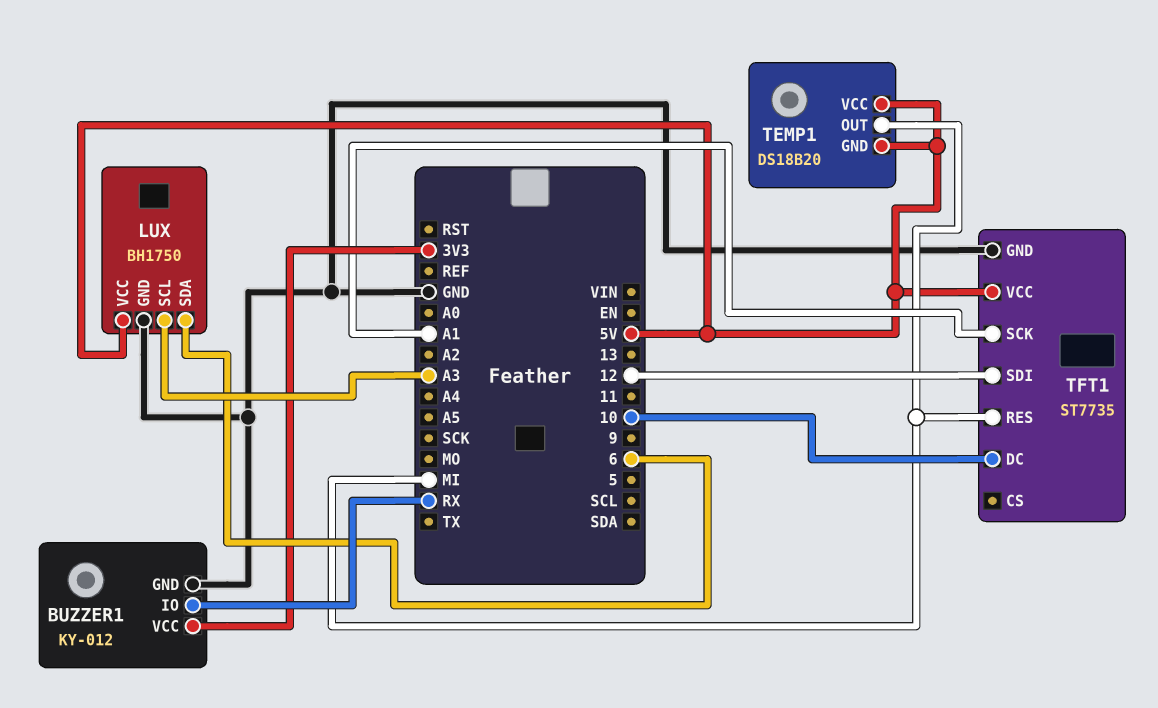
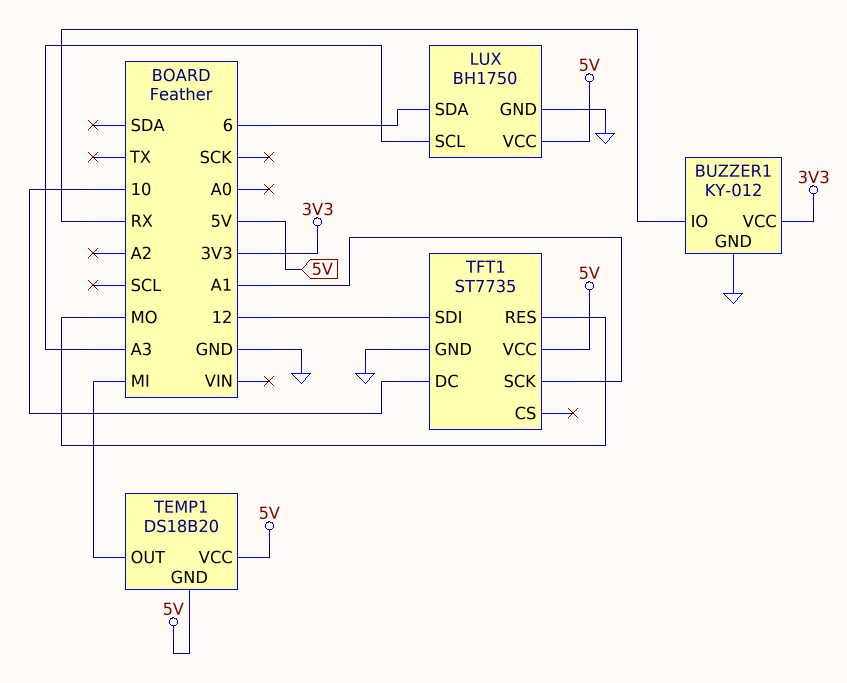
TFT1 pin RES: MI -> MO

